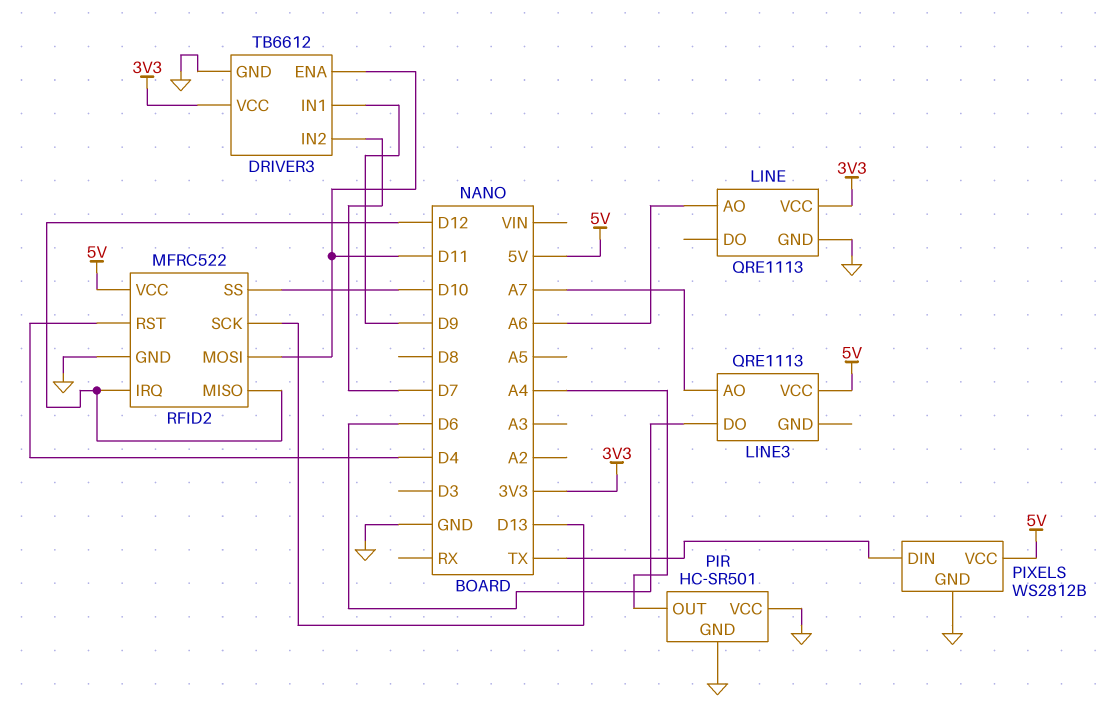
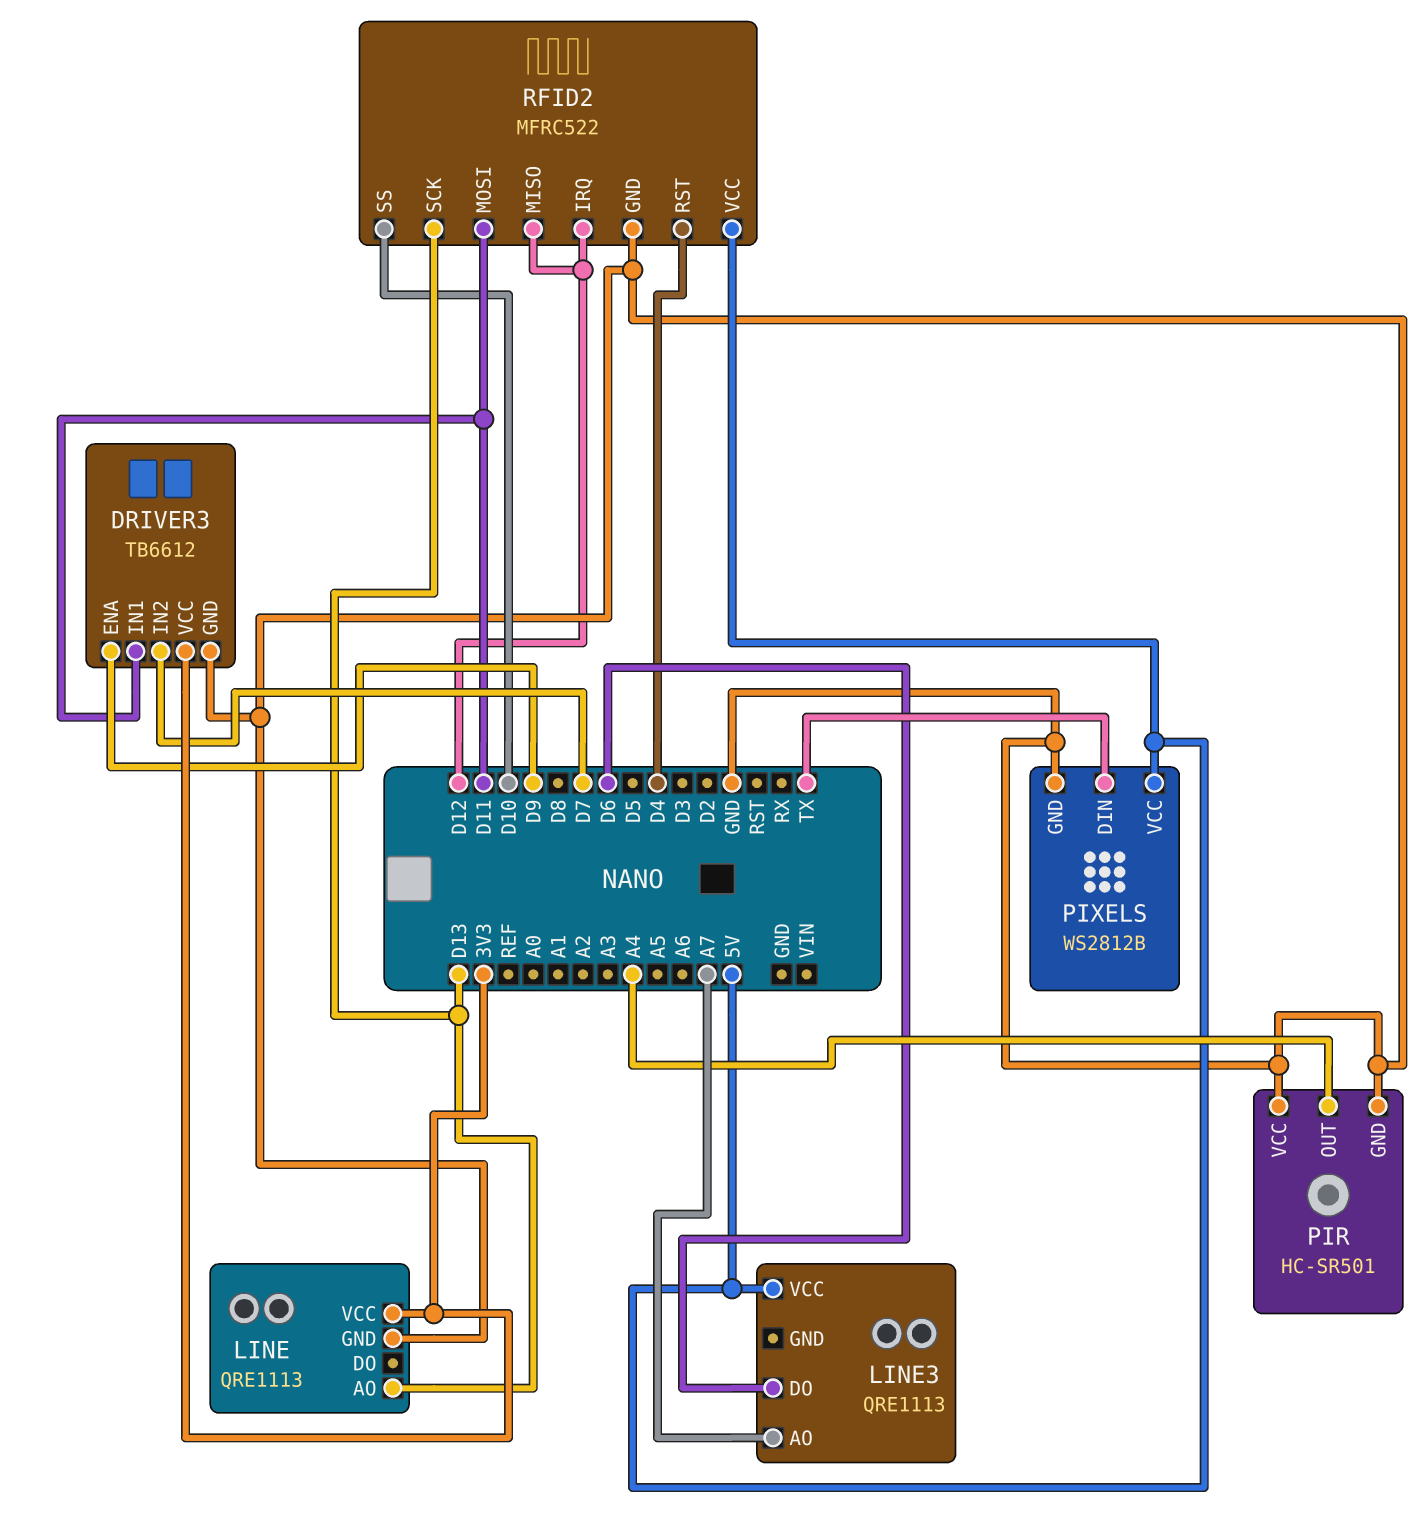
DRIVER3 pin ENA: D11 -> D9
DRIVER3 pin IN1: D9 -> D11
LINE pin AO: A6 -> D13

